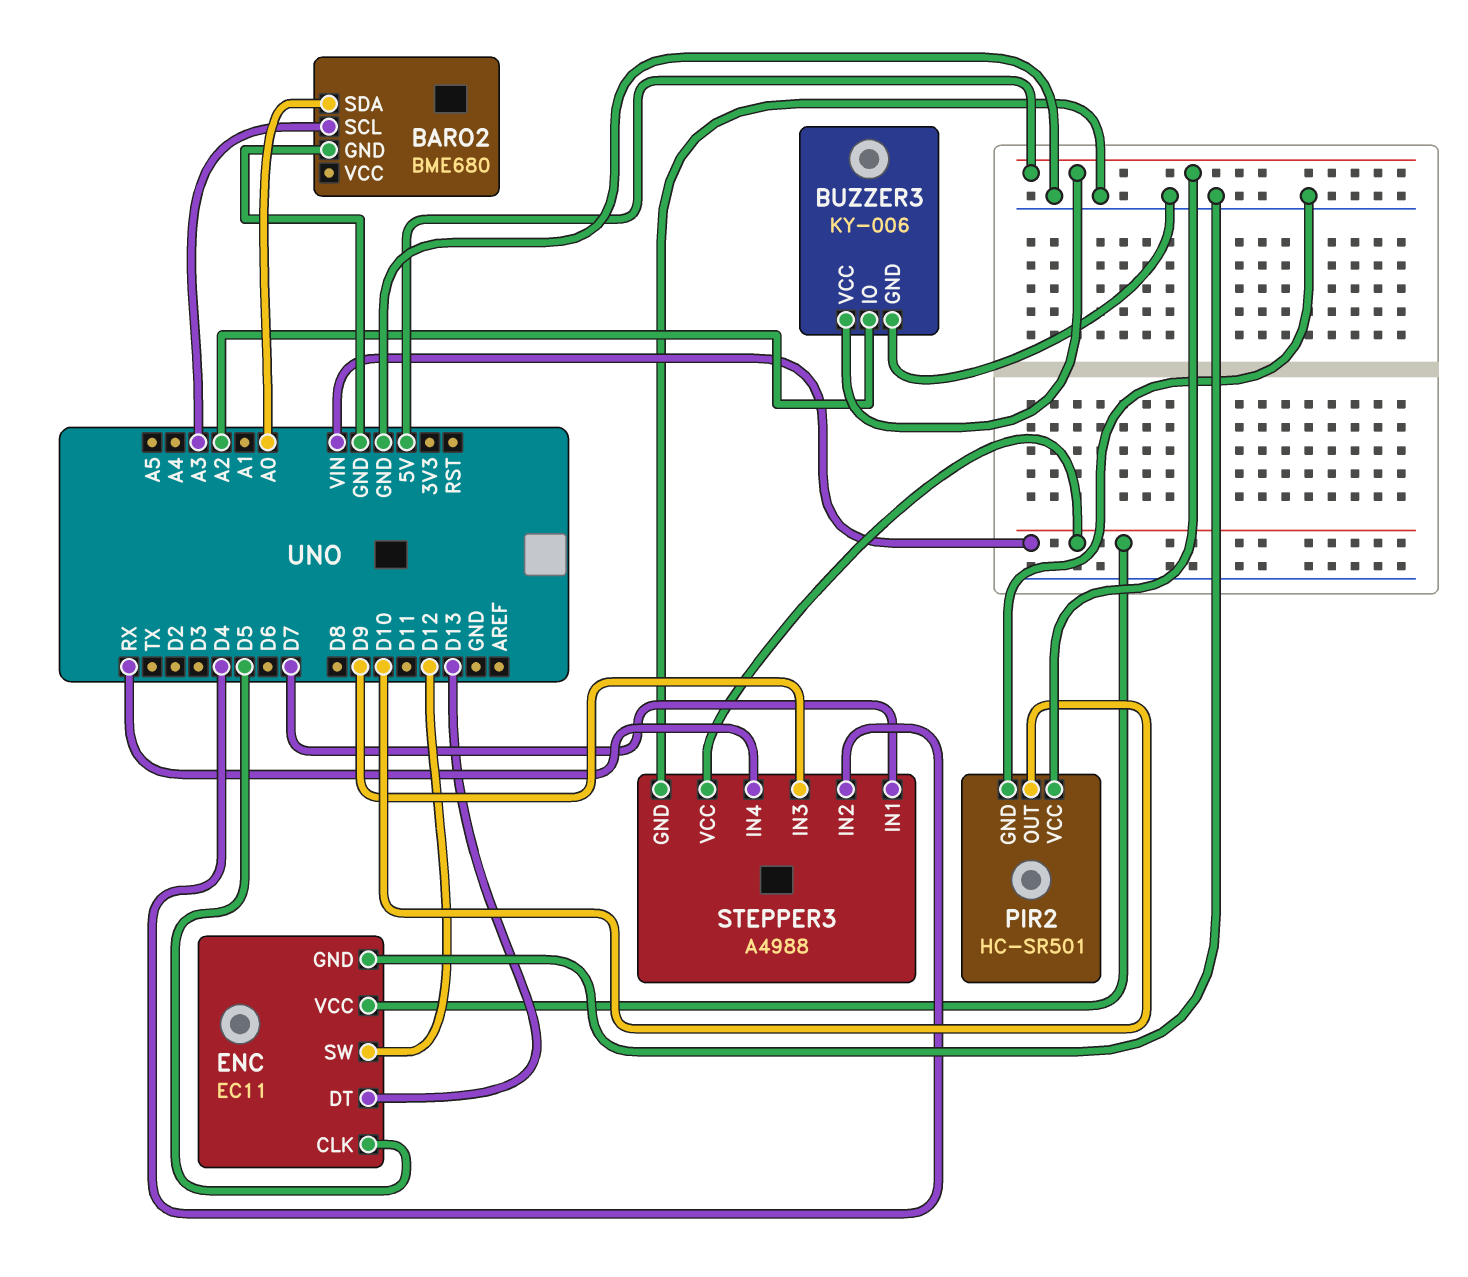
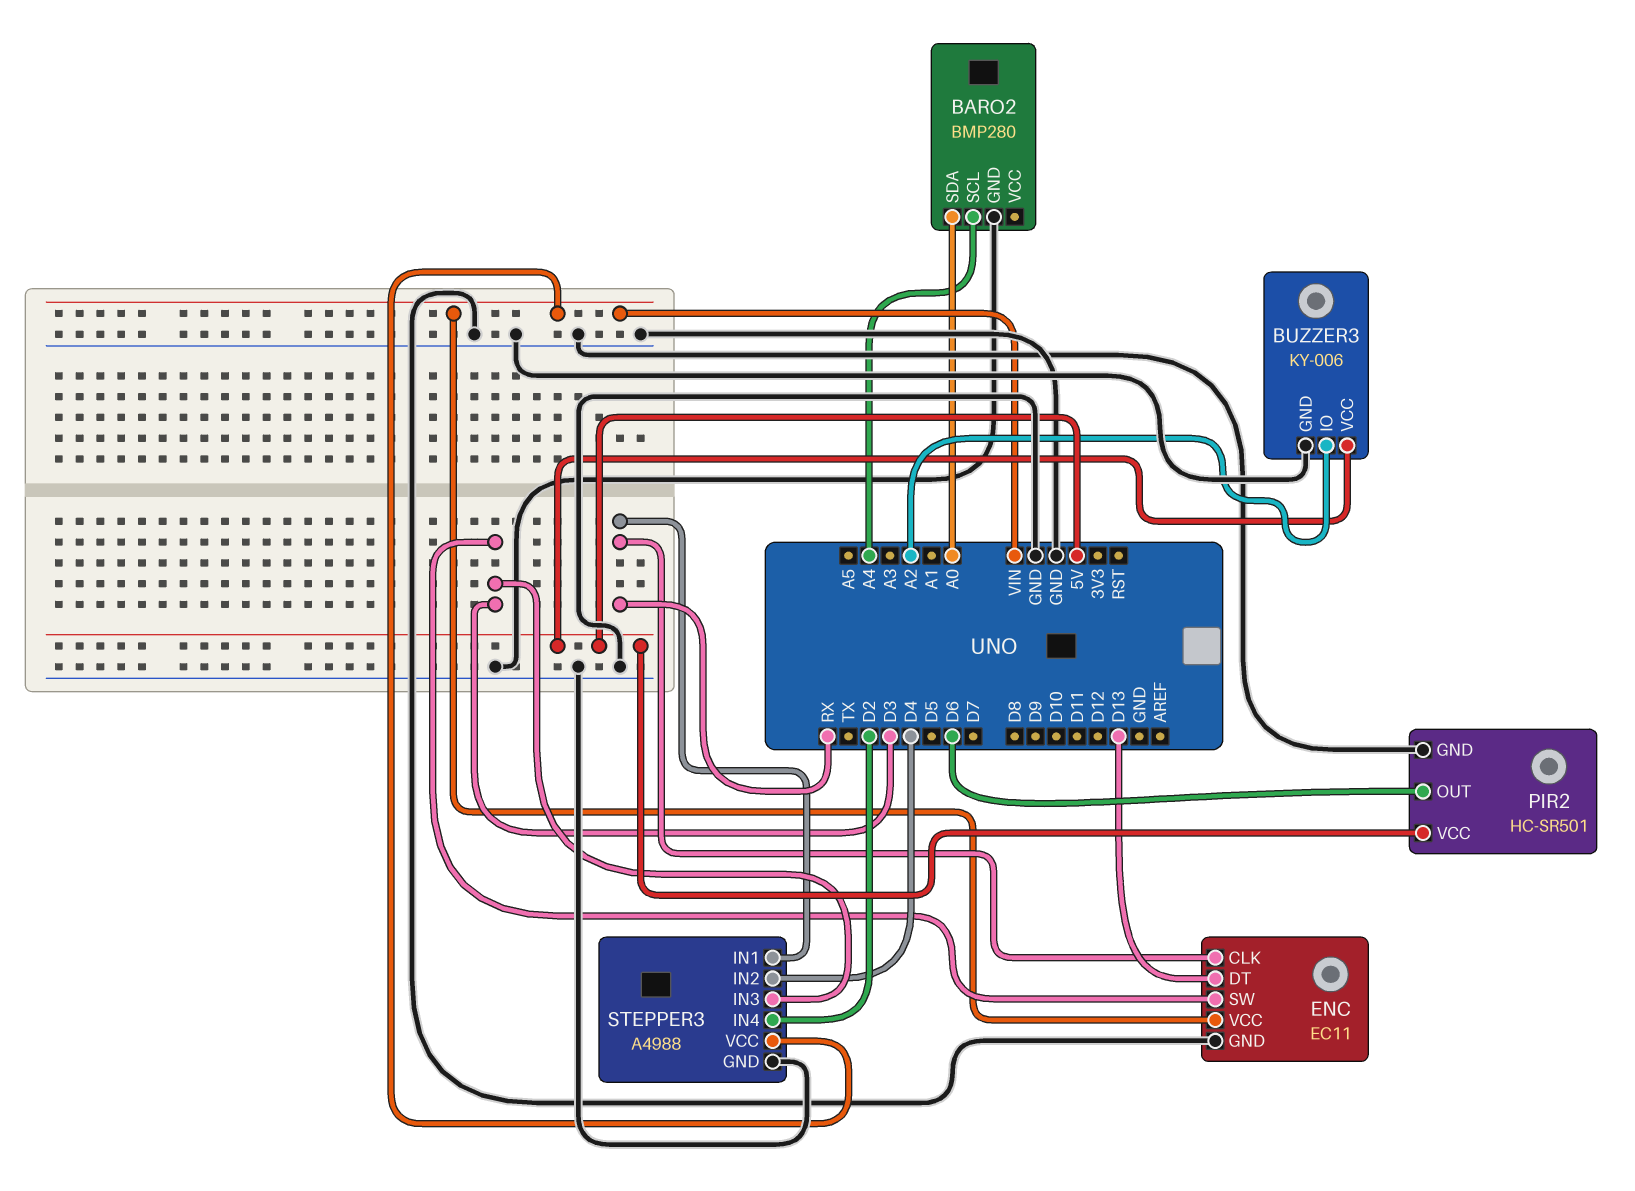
BARO2: BME680 -> BMP280
BARO2 pin SCL: A3 -> A4
ENC pin CLK: D5 -> RX
ENC pin SW: D12 -> D3
PIR2 pin OUT: D10 -> D6
STEPPER3 pin IN1: D7 -> RX
STEPPER3 pin IN3: D9 -> D3
STEPPER3 pin IN4: RX -> D2

